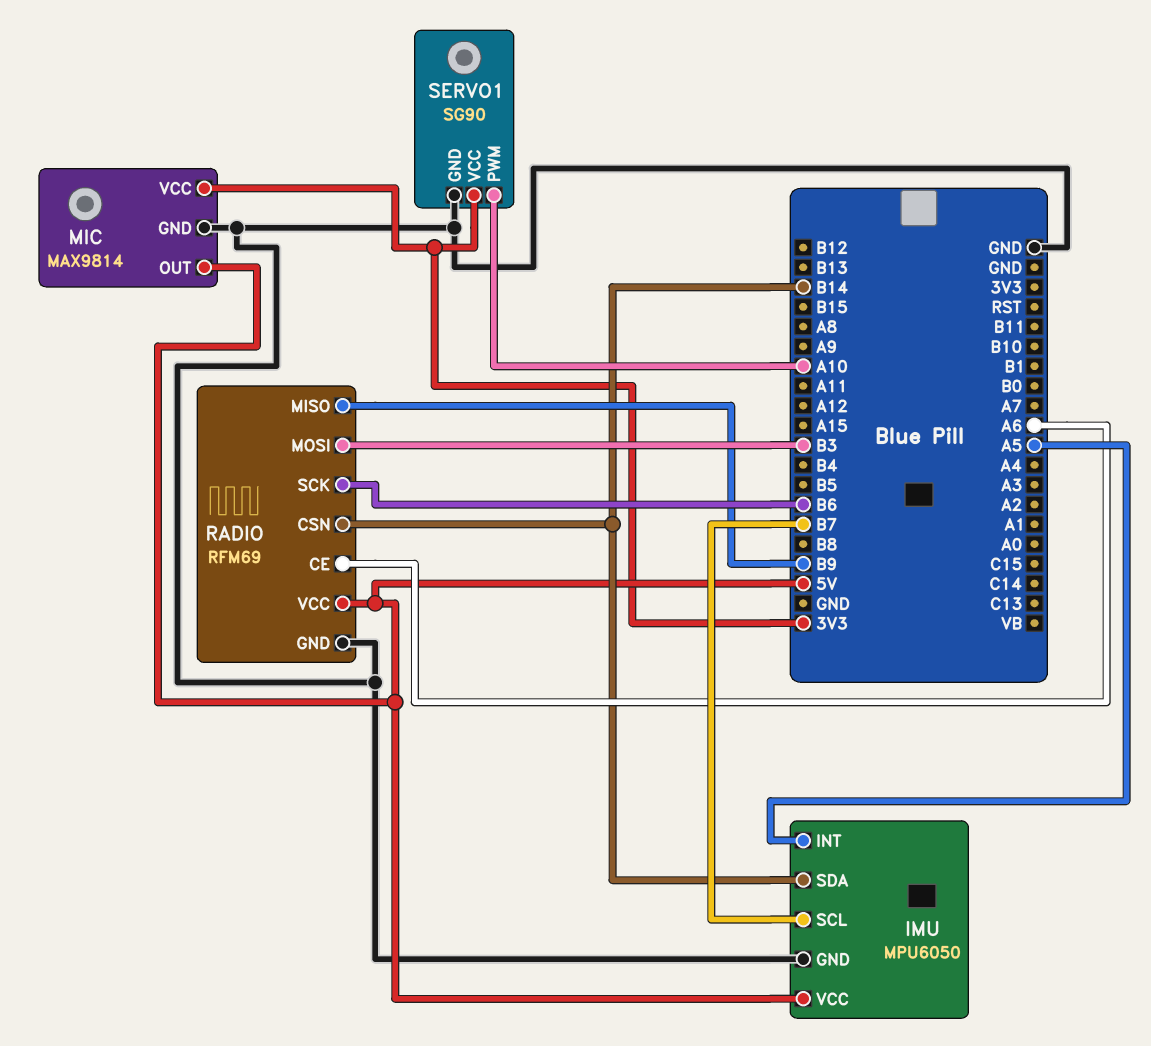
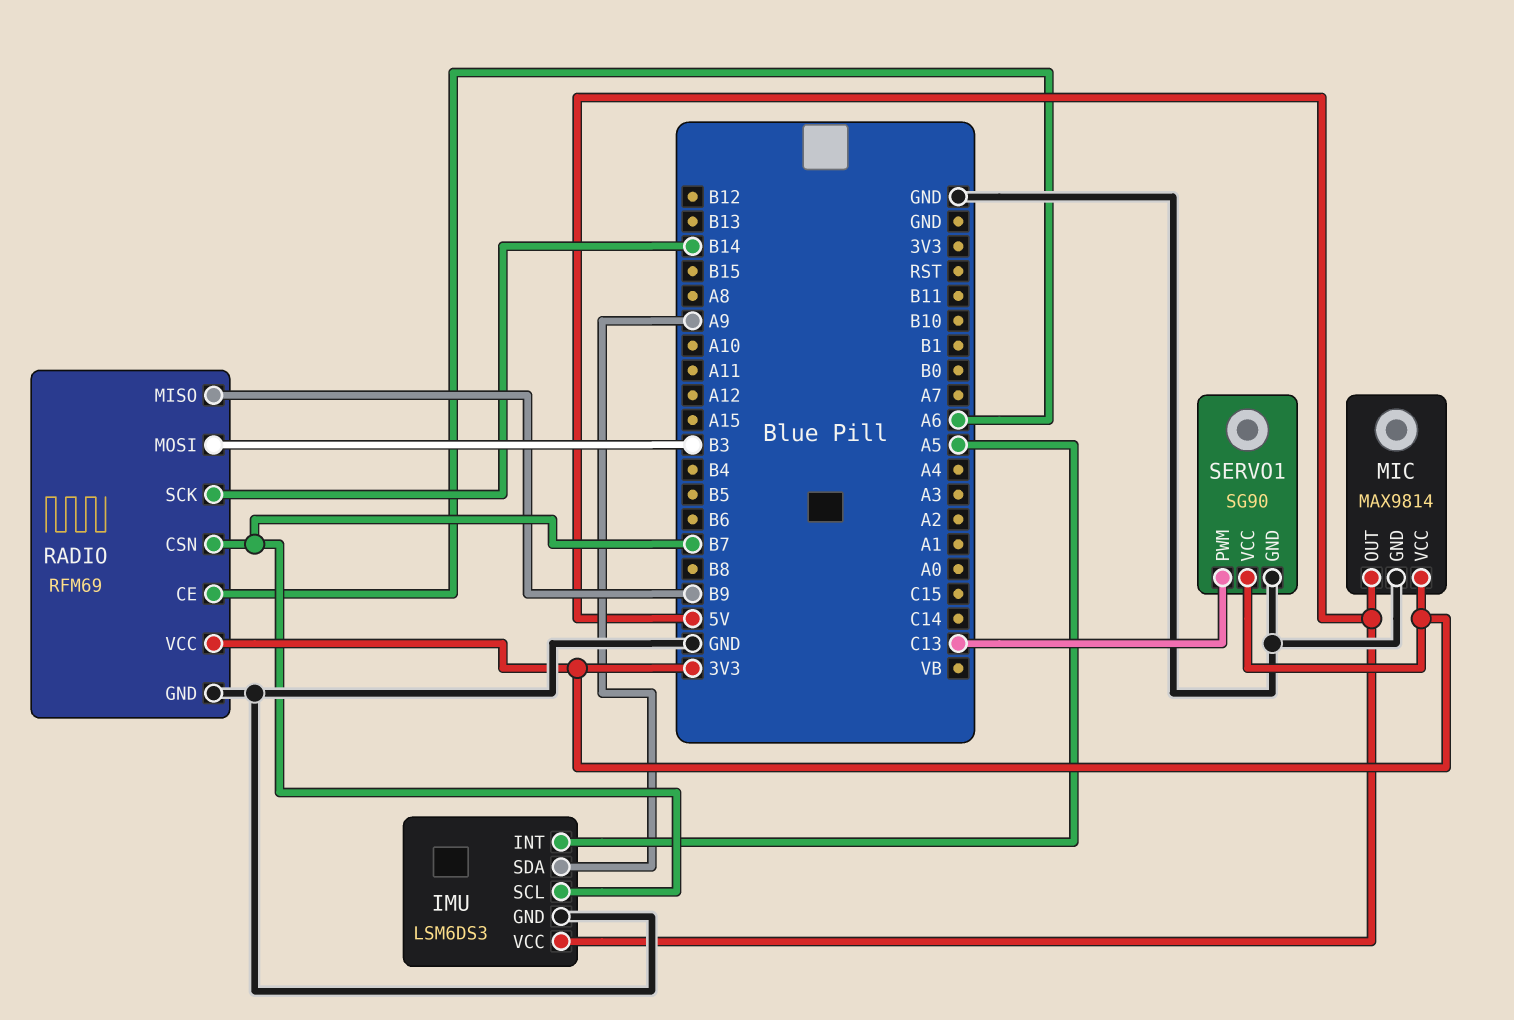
IMU: MPU6050 -> LSM6DS3
IMU pin SDA: B14 -> A9
RADIO pin CSN: B14 -> B7
RADIO pin SCK: B6 -> B14
RADIO pin VCC: 5V -> 3V3
SERVO1 pin PWM: A10 -> C13

